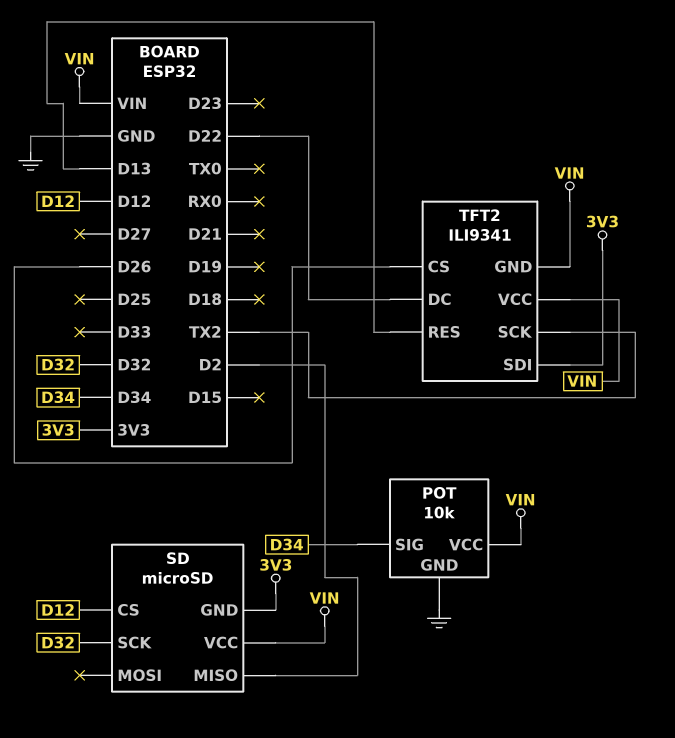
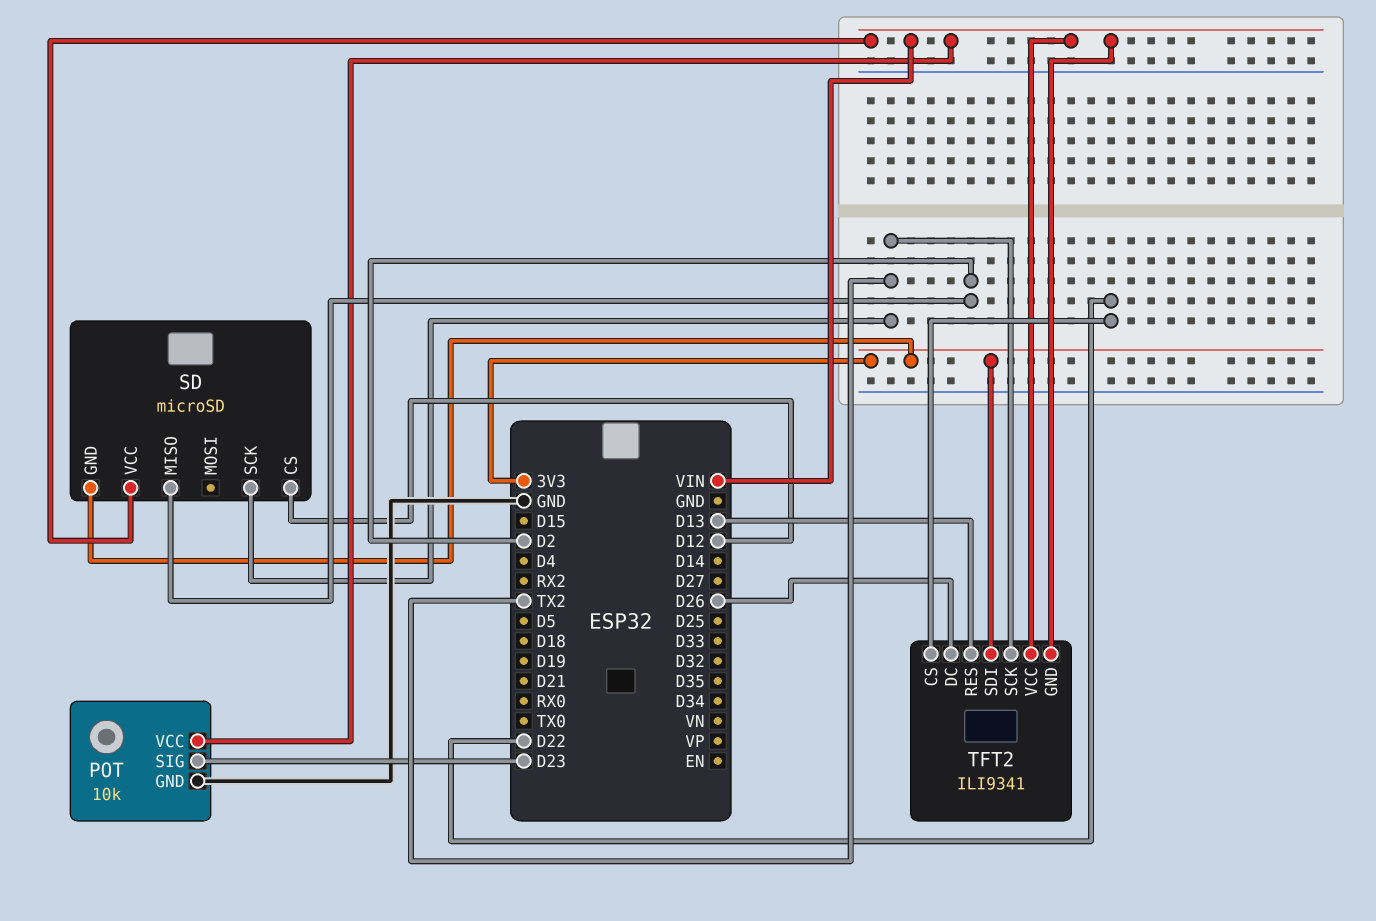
POT pin SIG: D34 -> D23
SD pin SCK: D32 -> TX2
TFT2 pin CS: D26 -> D22
TFT2 pin DC: D22 -> D26

